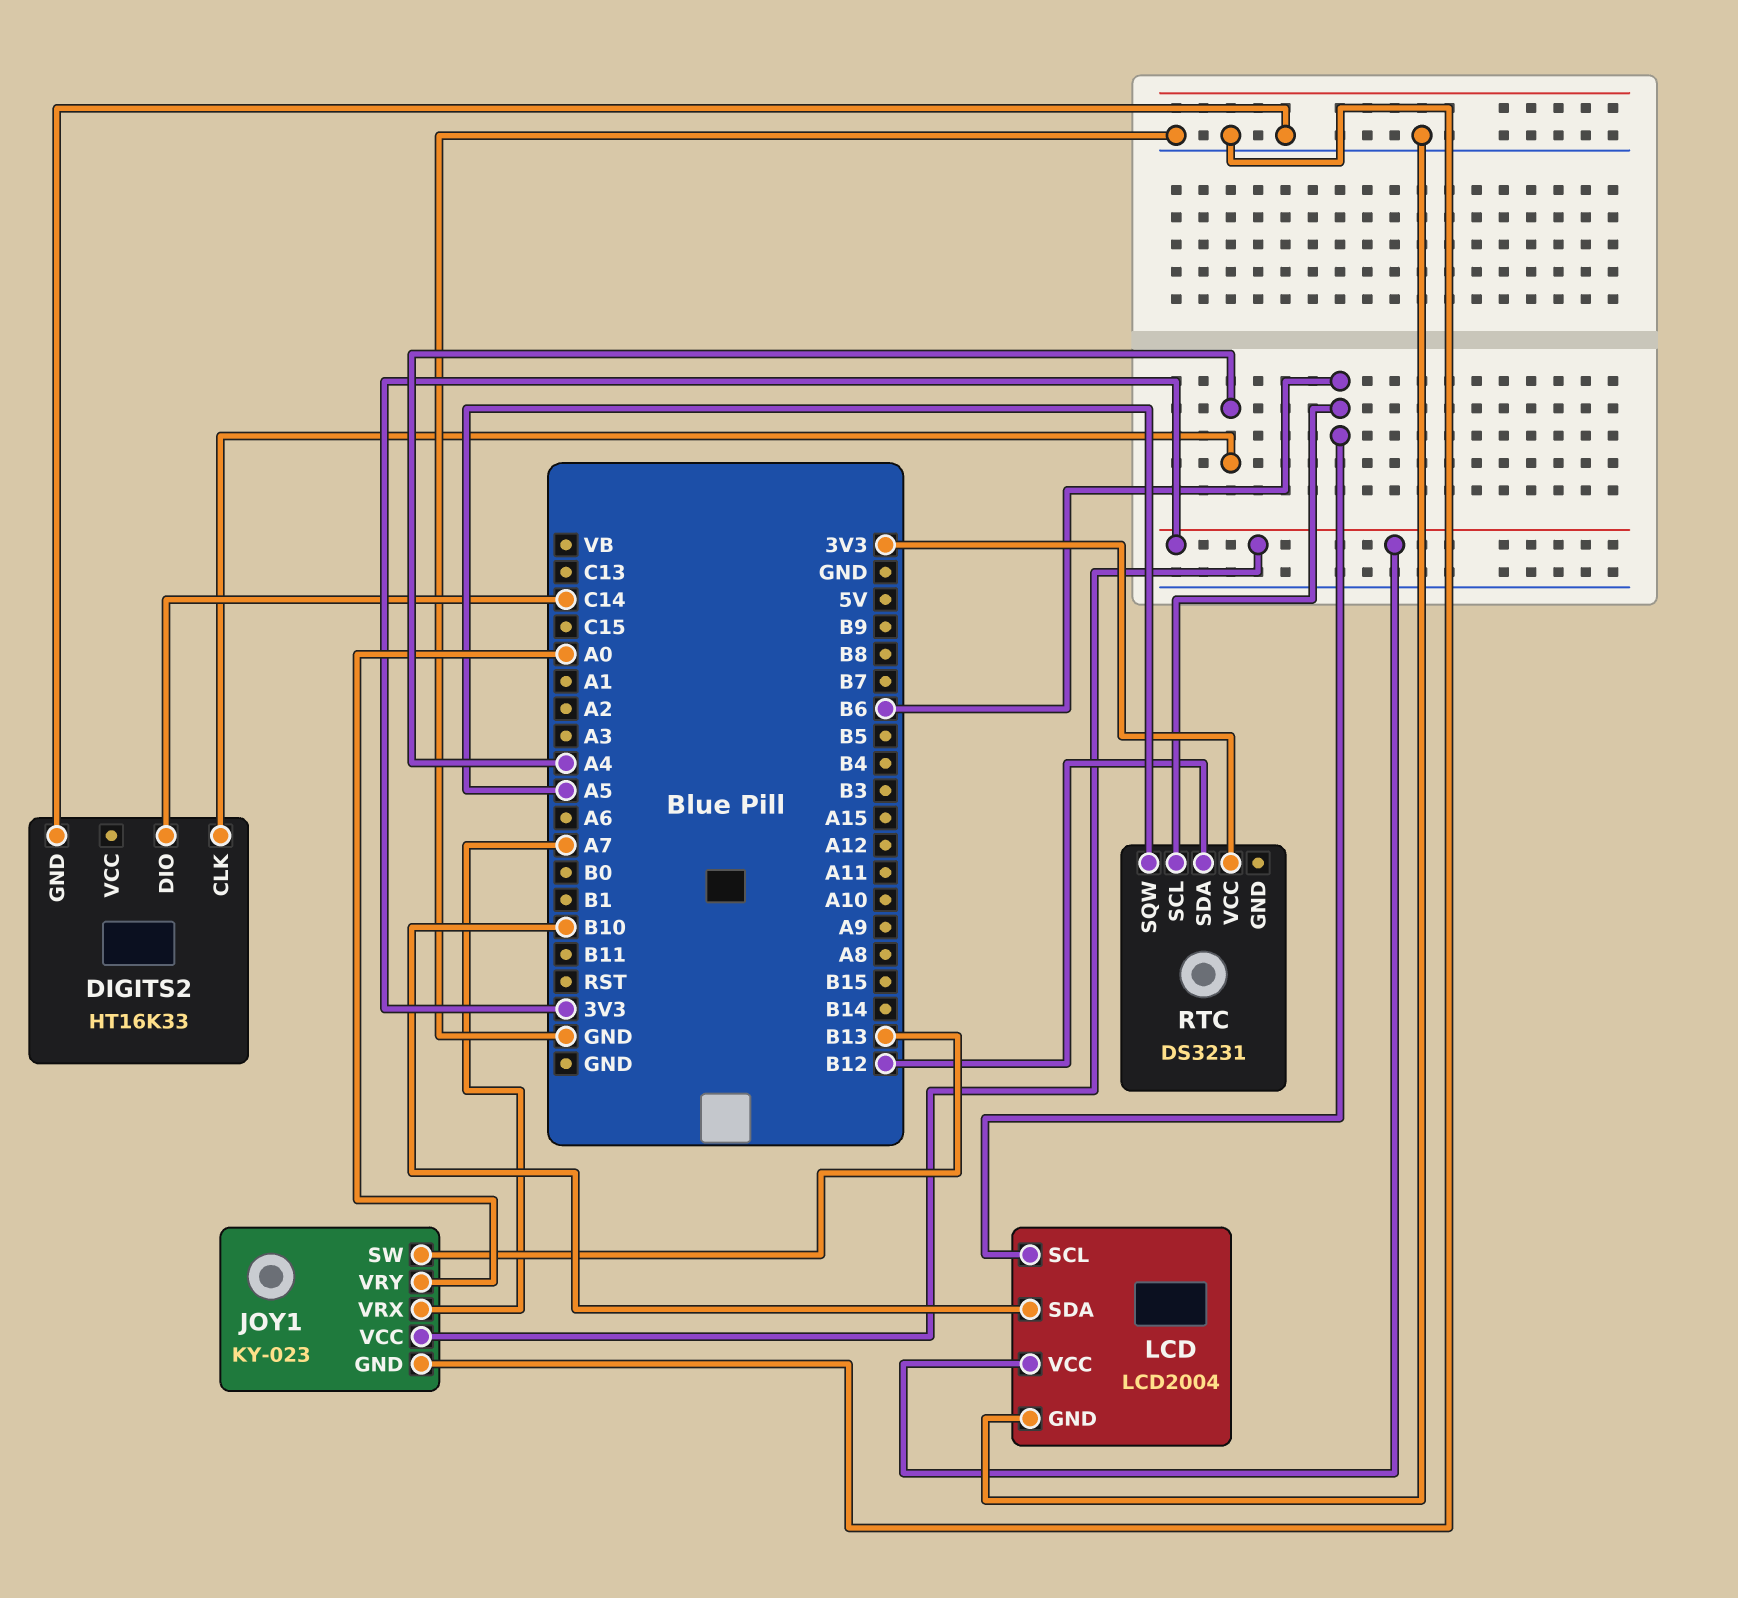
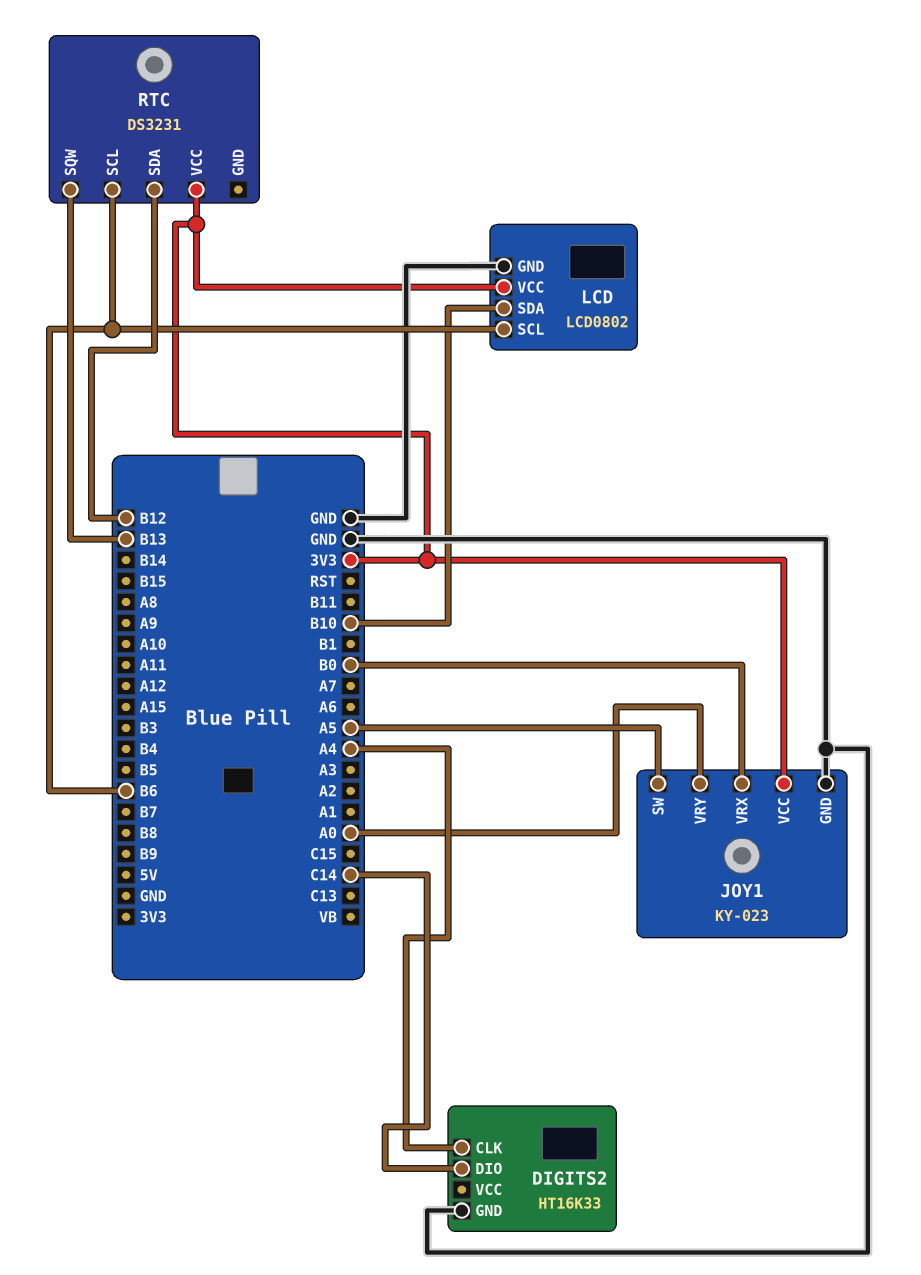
JOY1 pin SW: B13 -> A5
JOY1 pin VRX: A7 -> B0
LCD: LCD2004 -> LCD0802
RTC pin SQW: A5 -> B13

